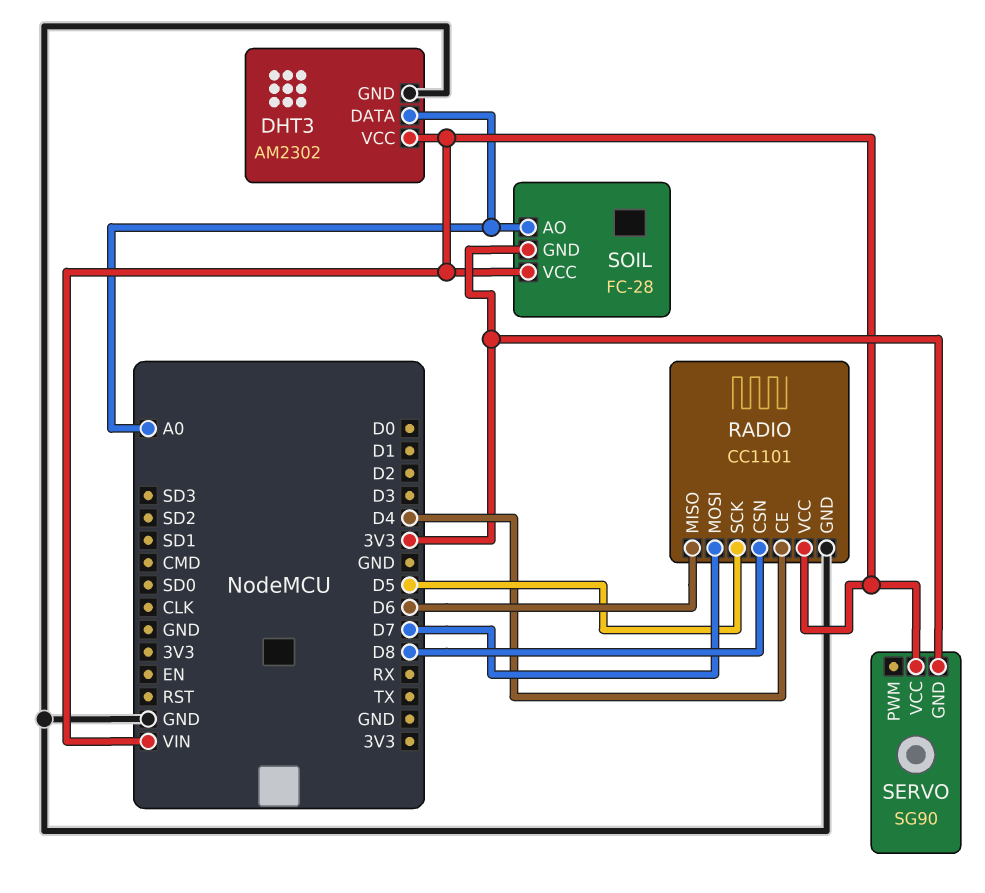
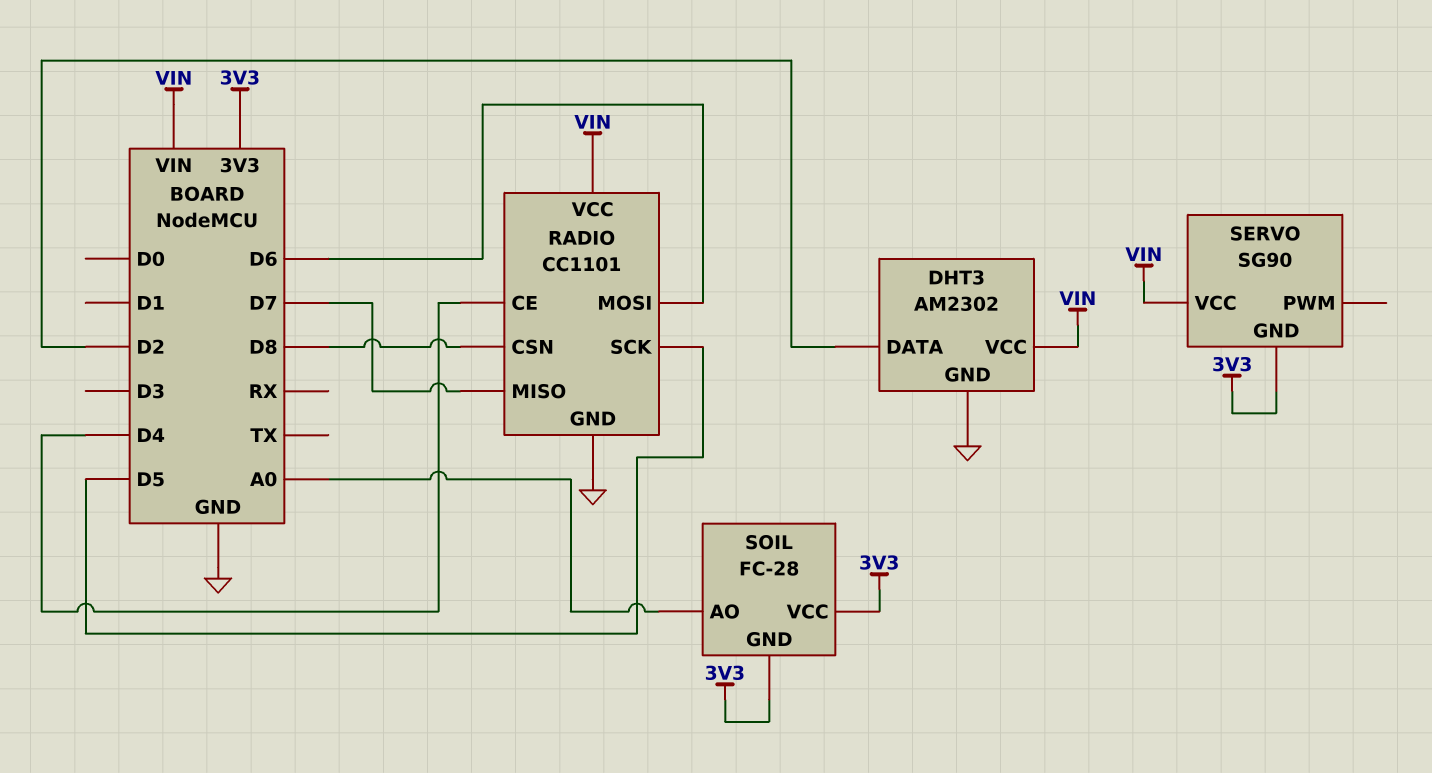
DHT3 pin DATA: A0 -> D2
RADIO pin MISO: D6 -> D7
RADIO pin MOSI: D7 -> D6
SOIL pin VCC: VIN -> 3V3

